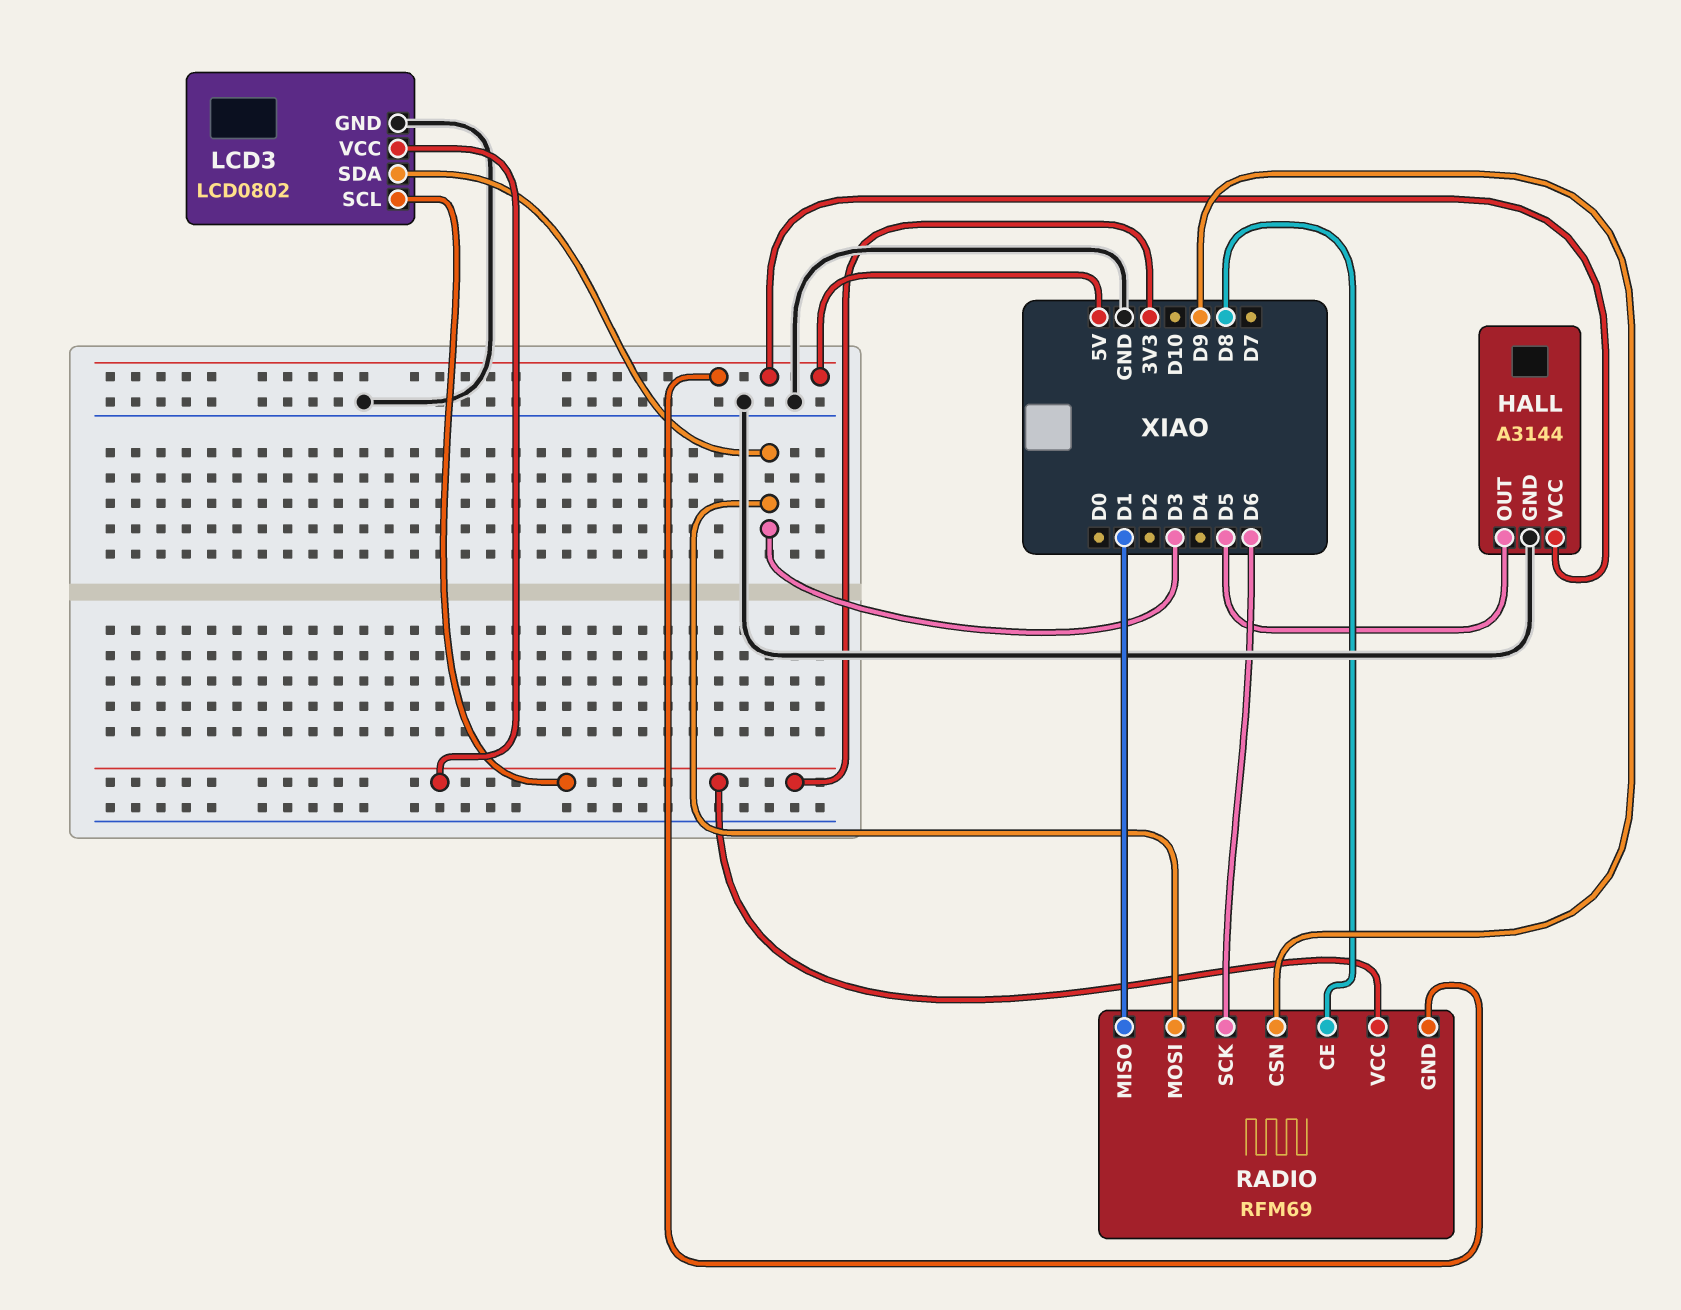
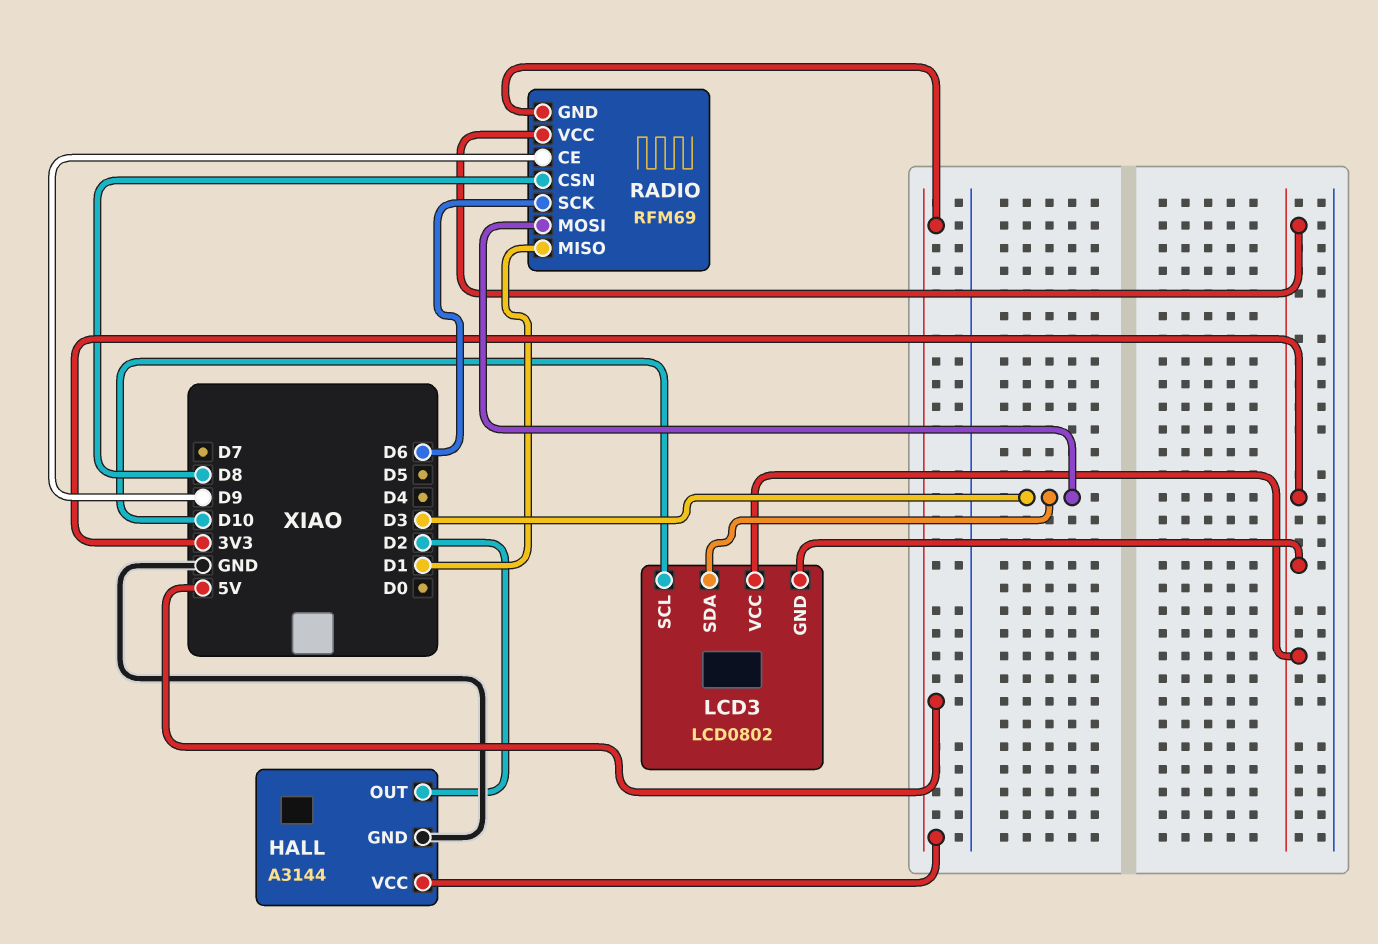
HALL pin OUT: D5 -> D2
LCD3 pin GND: GND -> 3V3
LCD3 pin SCL: 3V3 -> D10
RADIO pin CE: D8 -> D9
RADIO pin CSN: D9 -> D8

